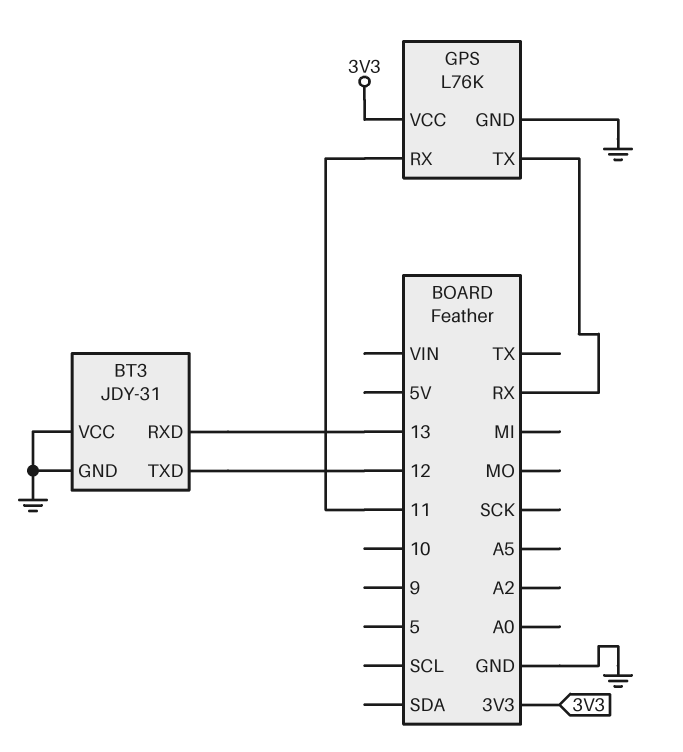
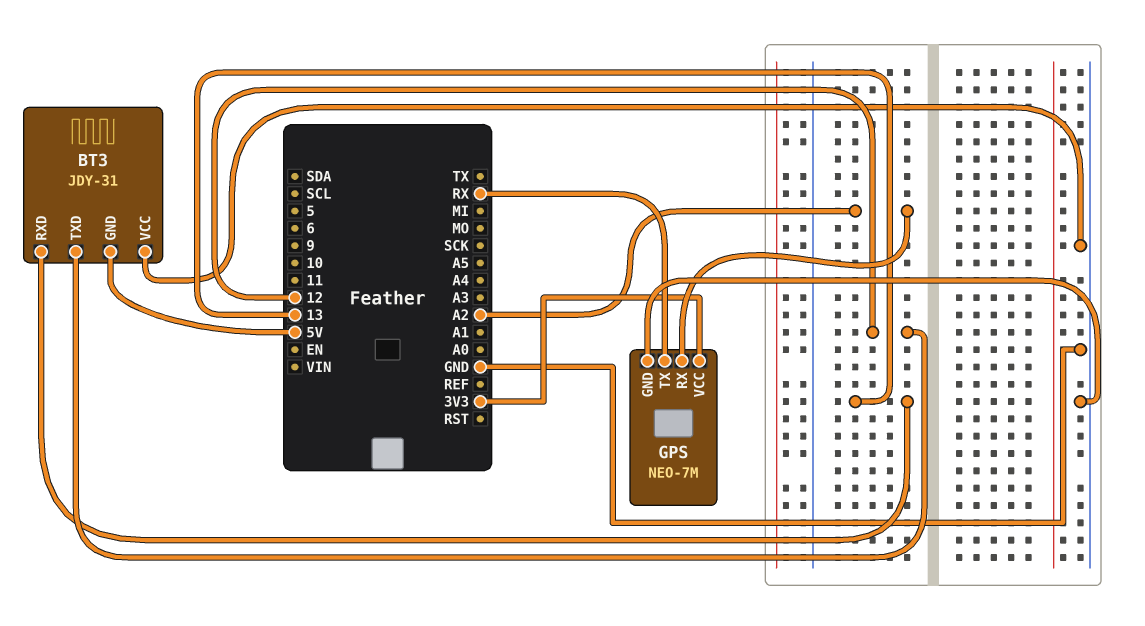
BT3 pin GND: GND -> 5V
GPS: L76K -> NEO-7M
GPS pin RX: 11 -> A2

